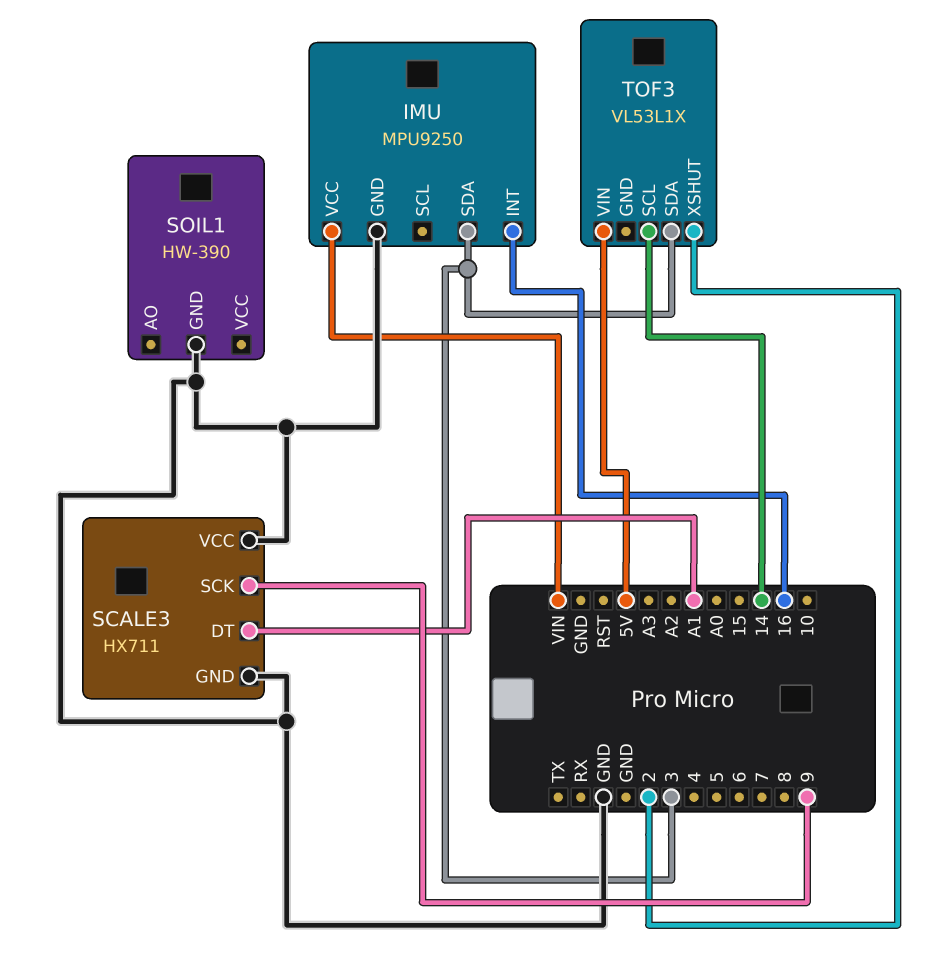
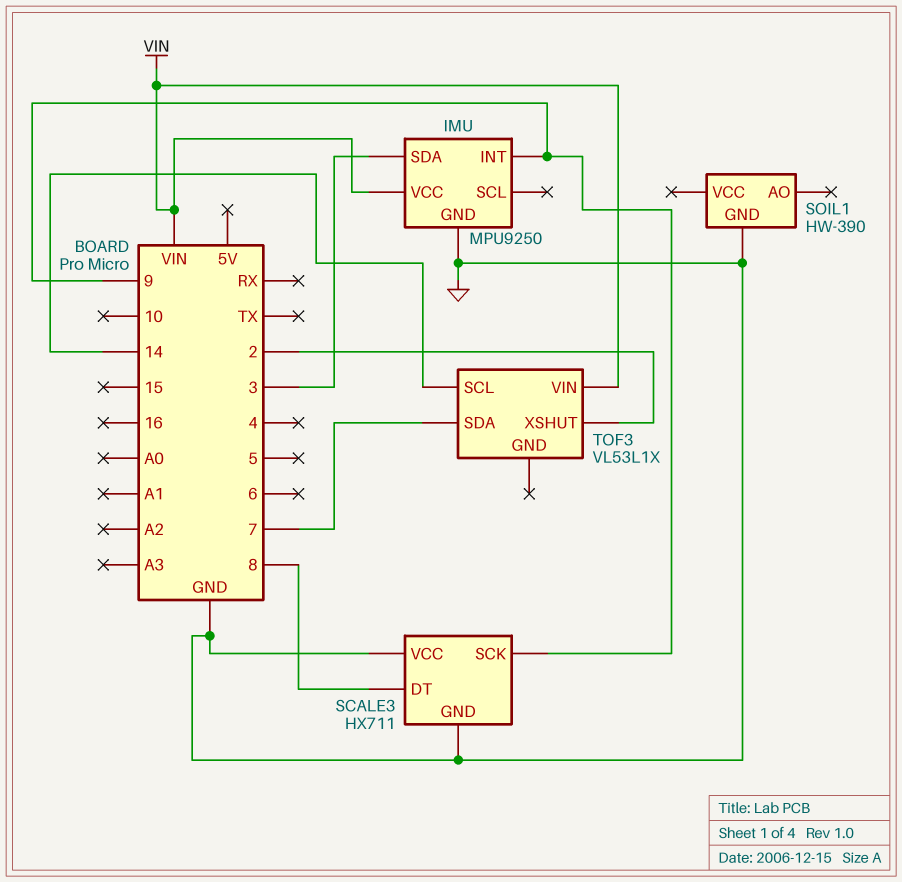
IMU pin INT: 16 -> 9
SCALE3 pin DT: A1 -> 8
TOF3 pin SDA: 3 -> 7
TOF3 pin VIN: 5V -> VIN

